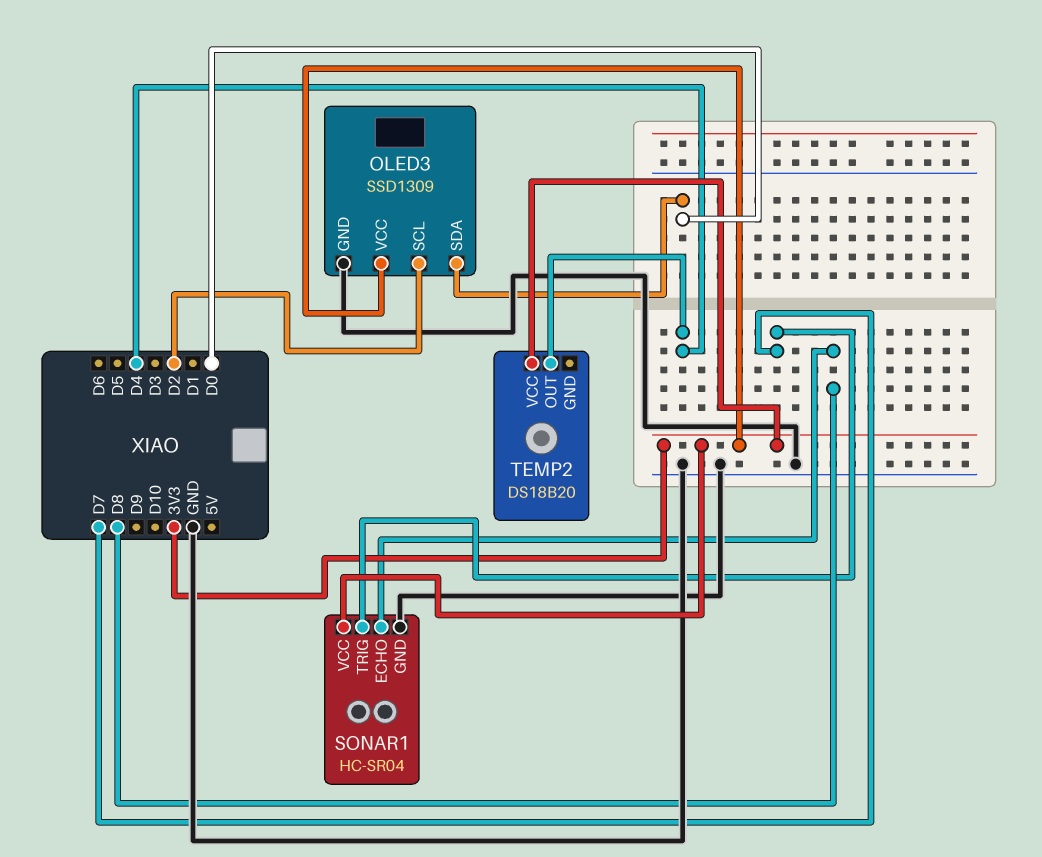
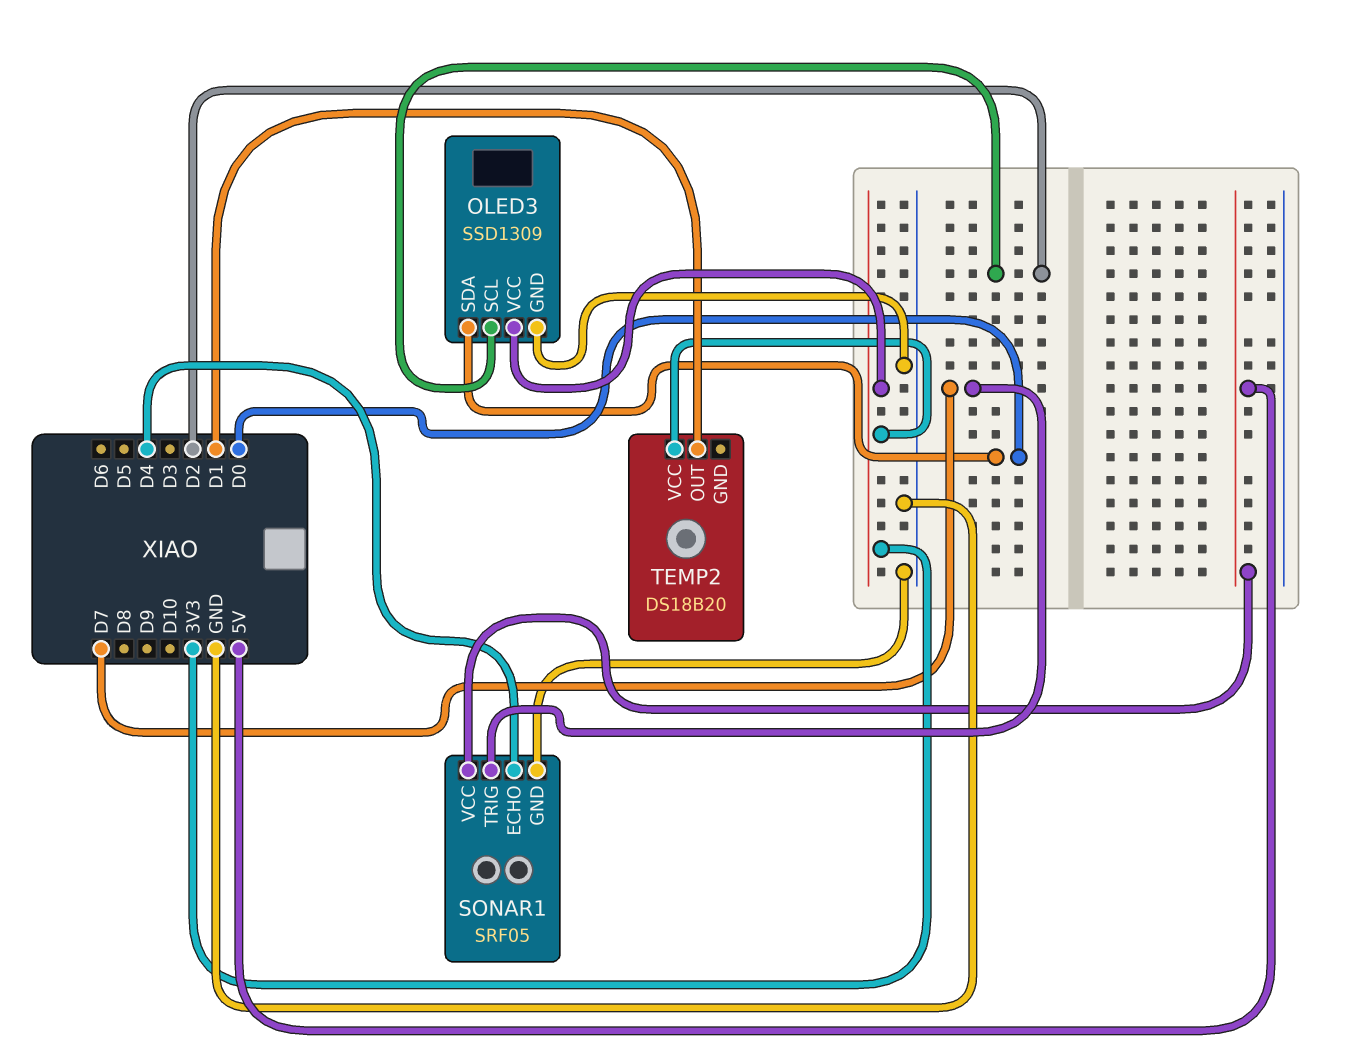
SONAR1: HC-SR04 -> SRF05
SONAR1 pin ECHO: D8 -> D4
SONAR1 pin VCC: 3V3 -> 5V
TEMP2 pin OUT: D4 -> D1

